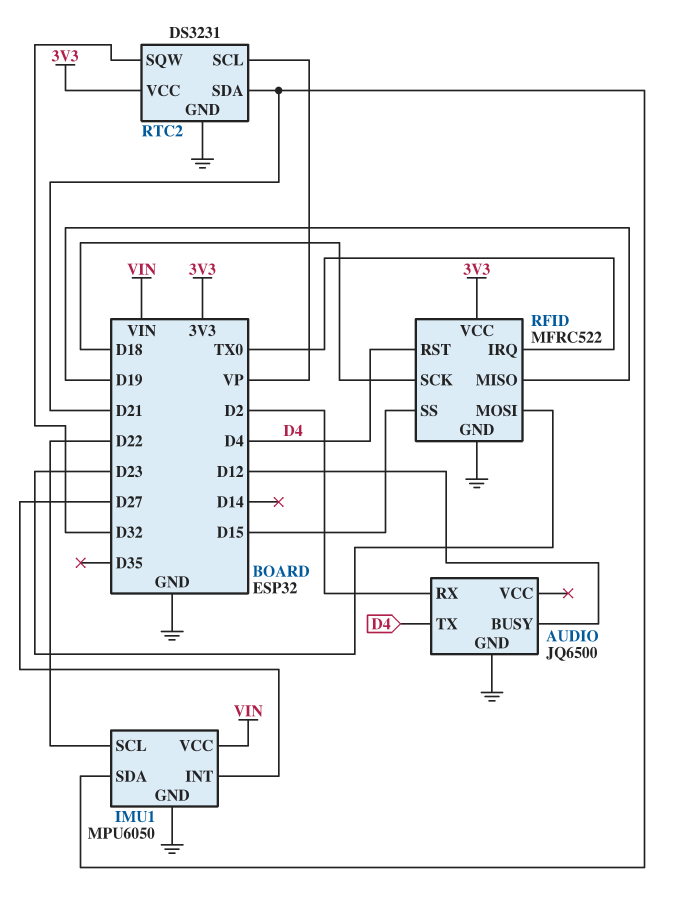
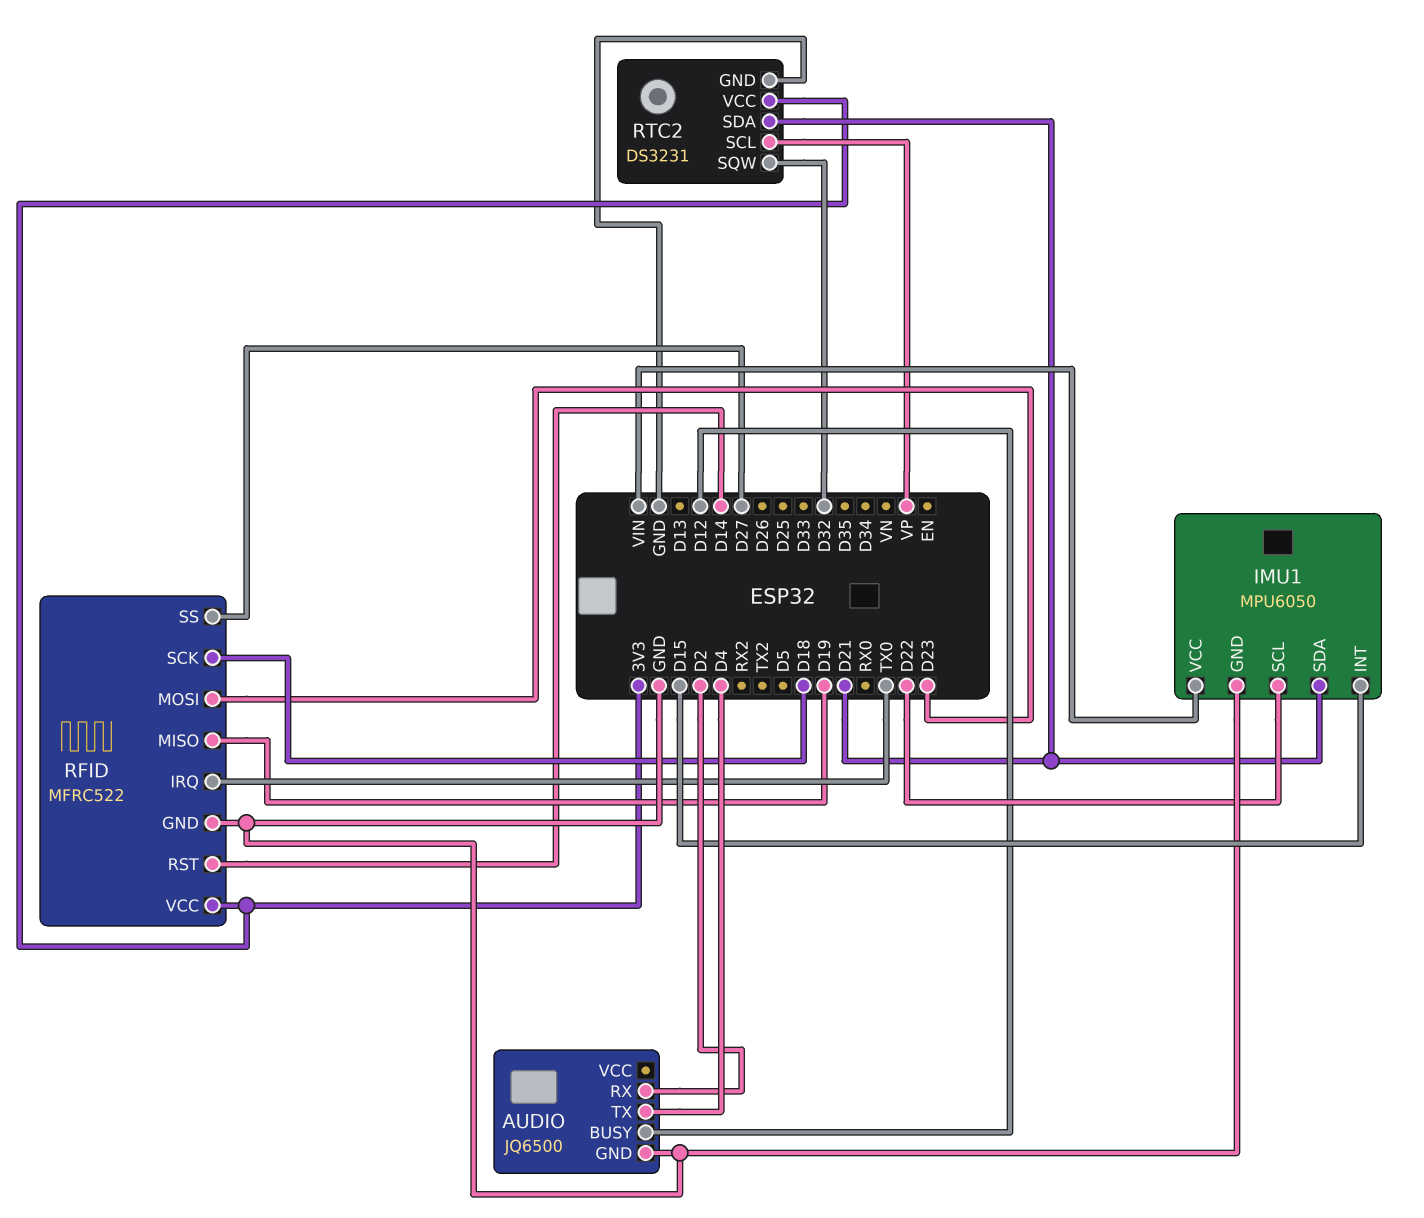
IMU1 pin INT: D27 -> D15
RFID pin RST: D4 -> D14
RFID pin SS: D15 -> D27

